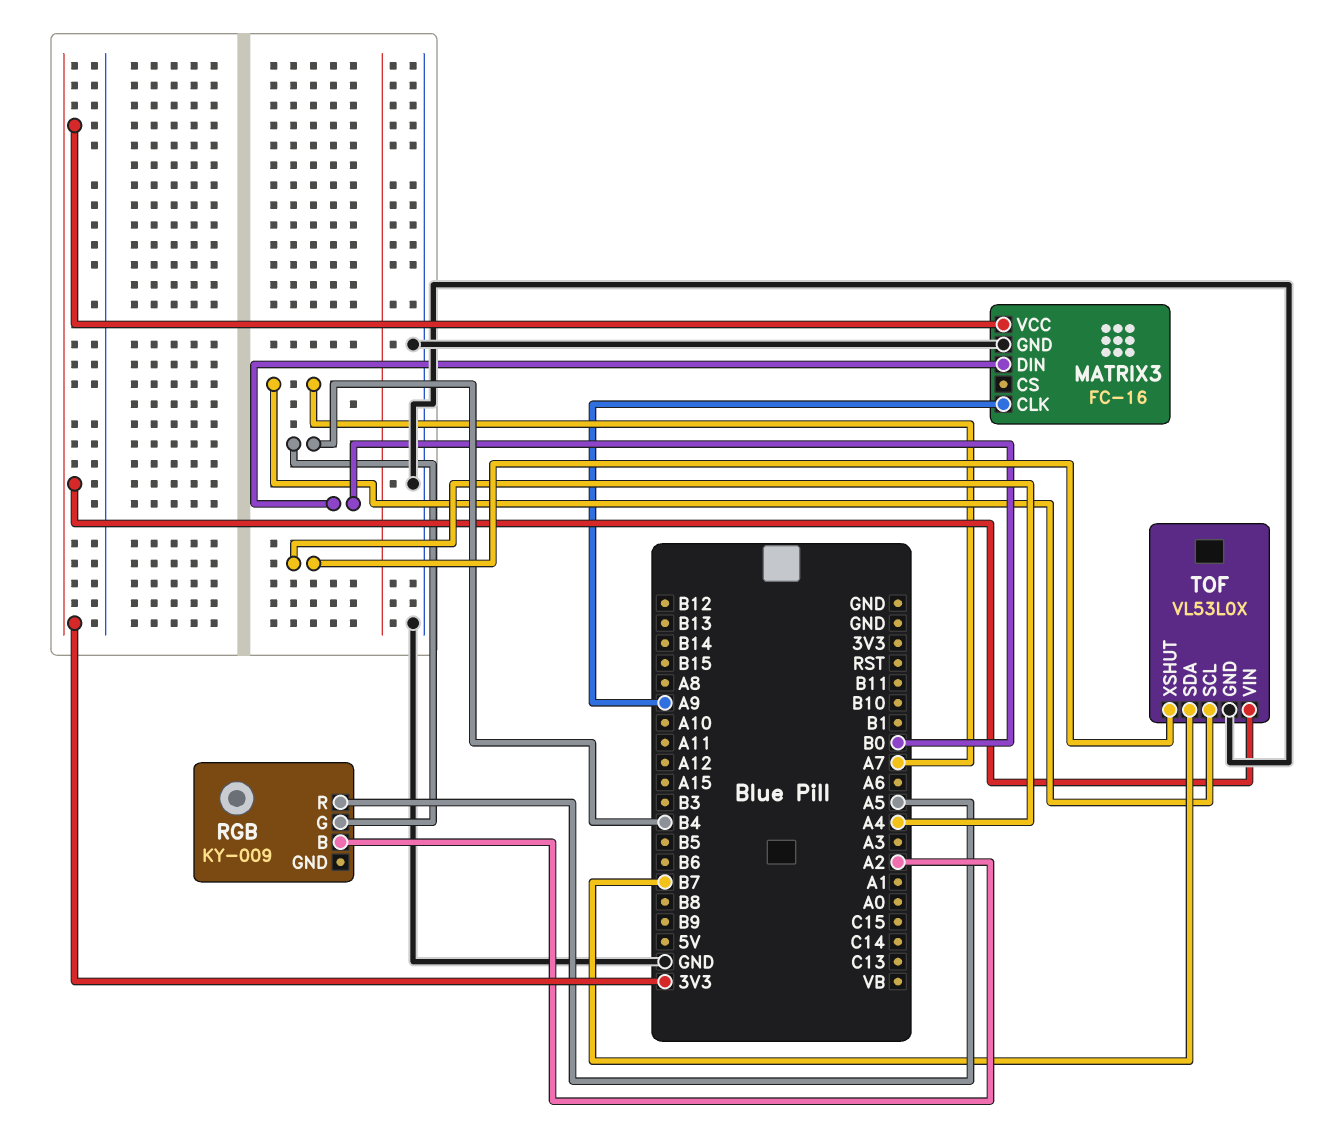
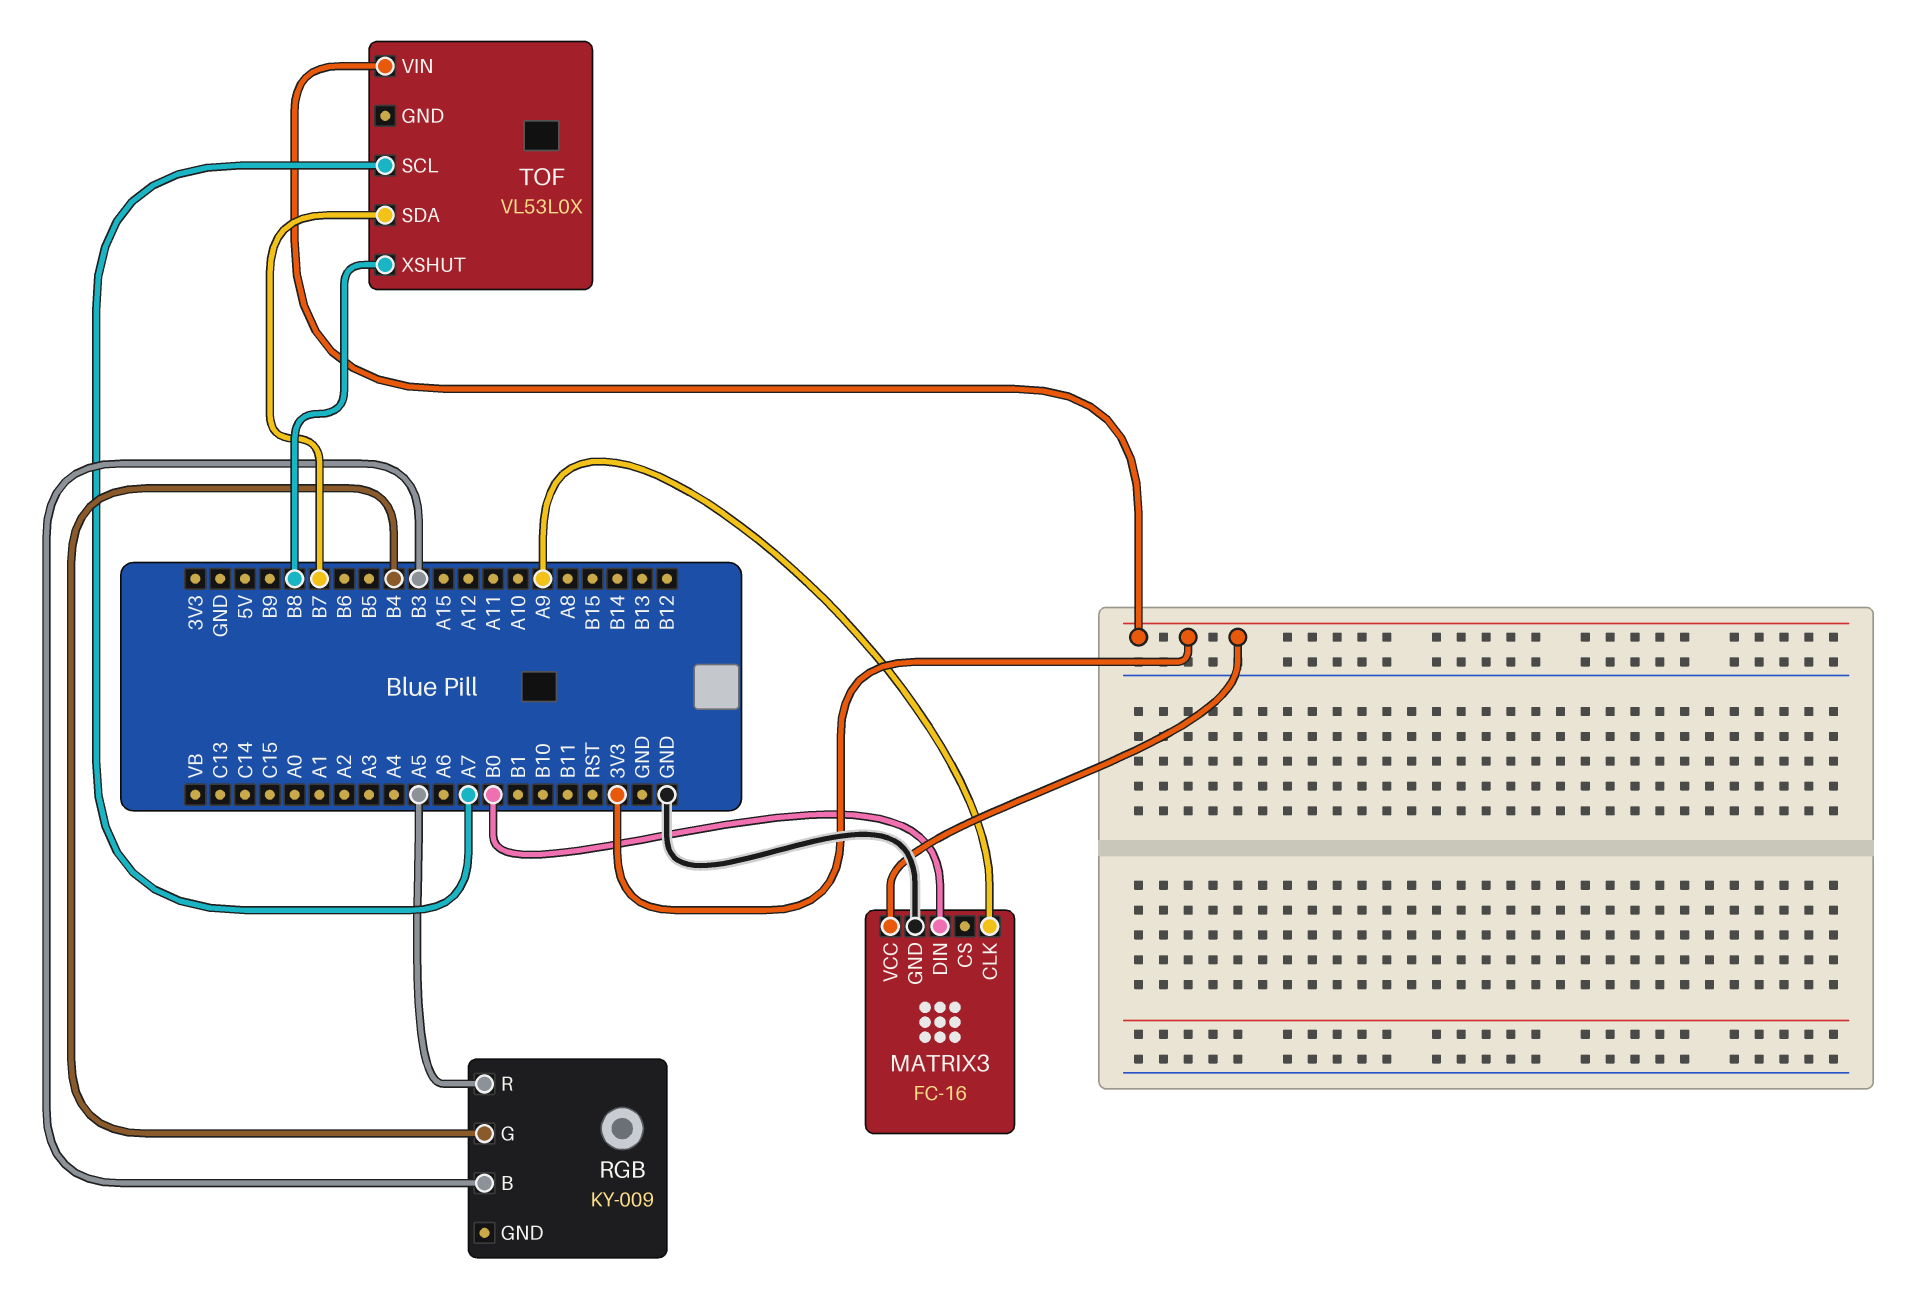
RGB pin B: A2 -> B3
TOF pin GND: GND -> none
TOF pin XSHUT: A4 -> B8

